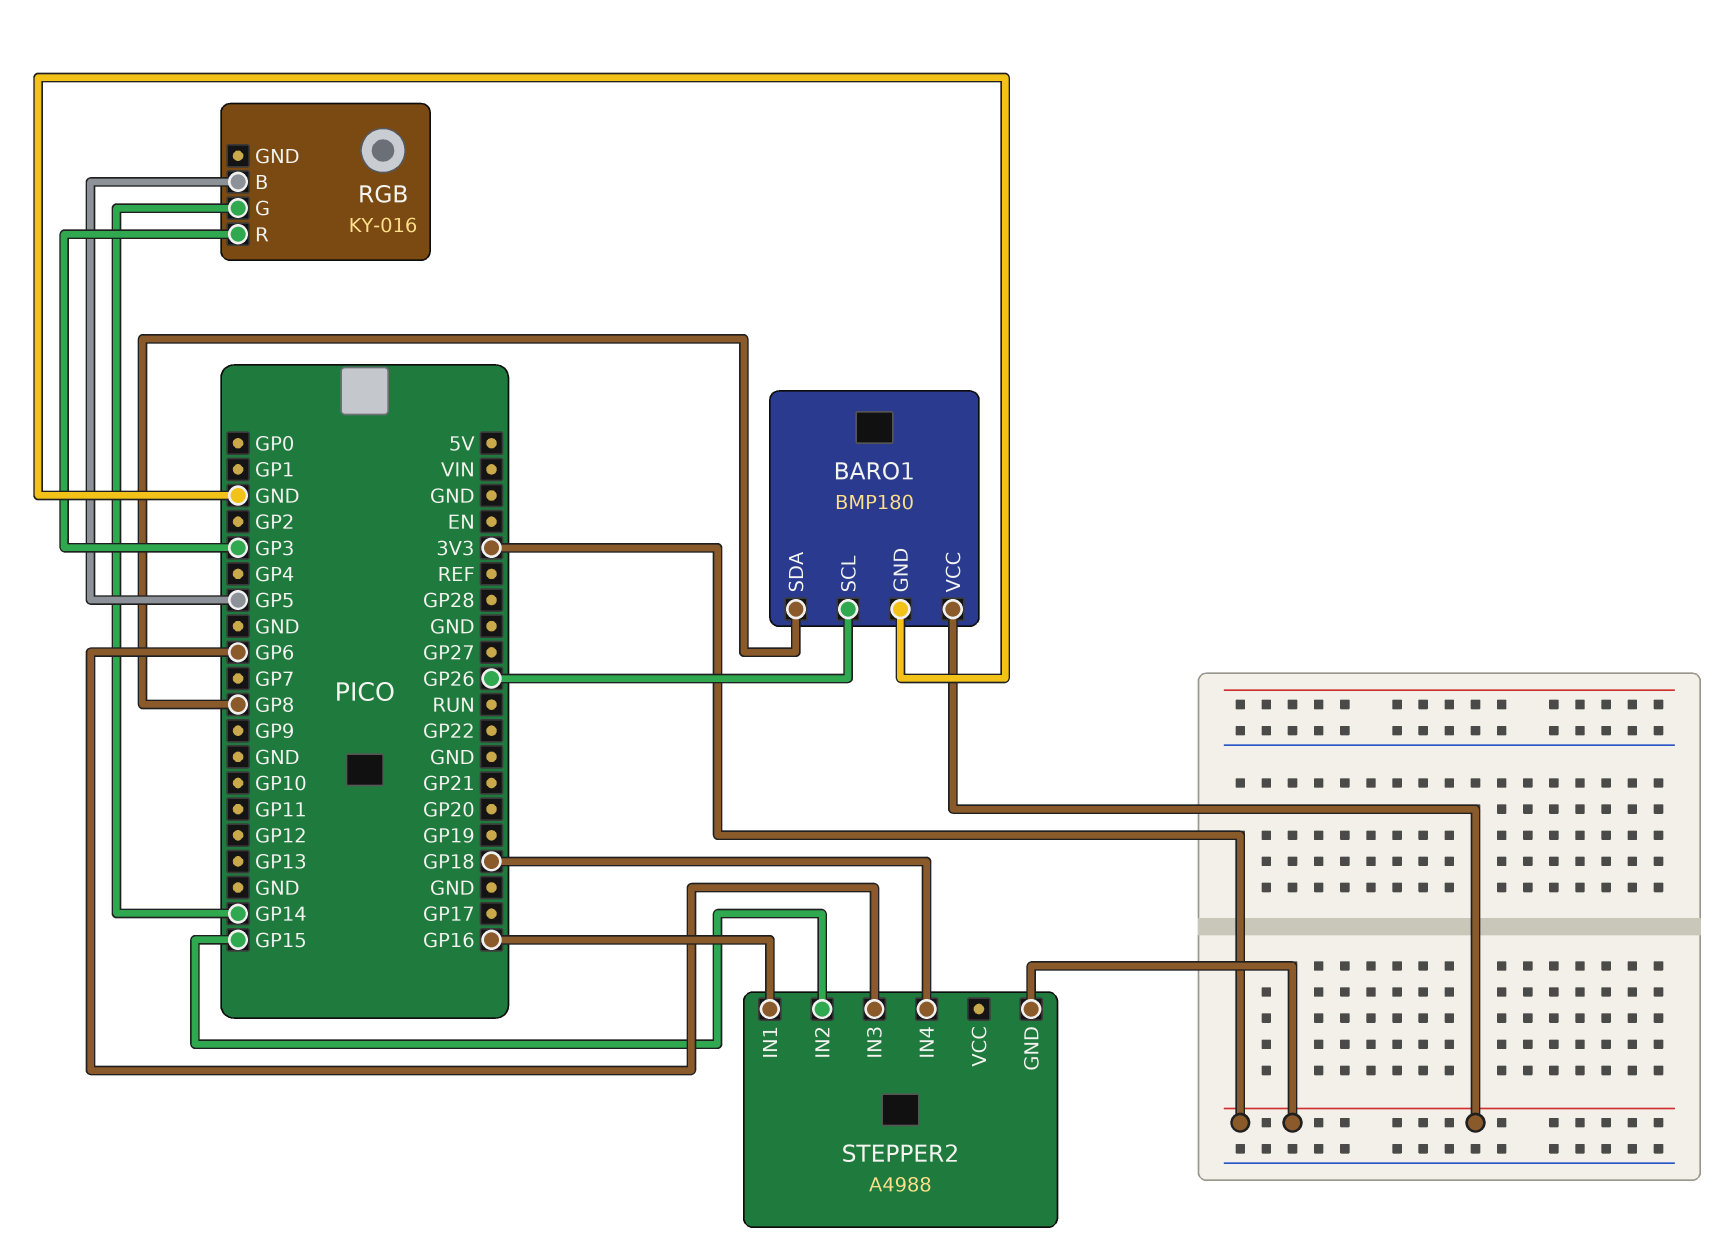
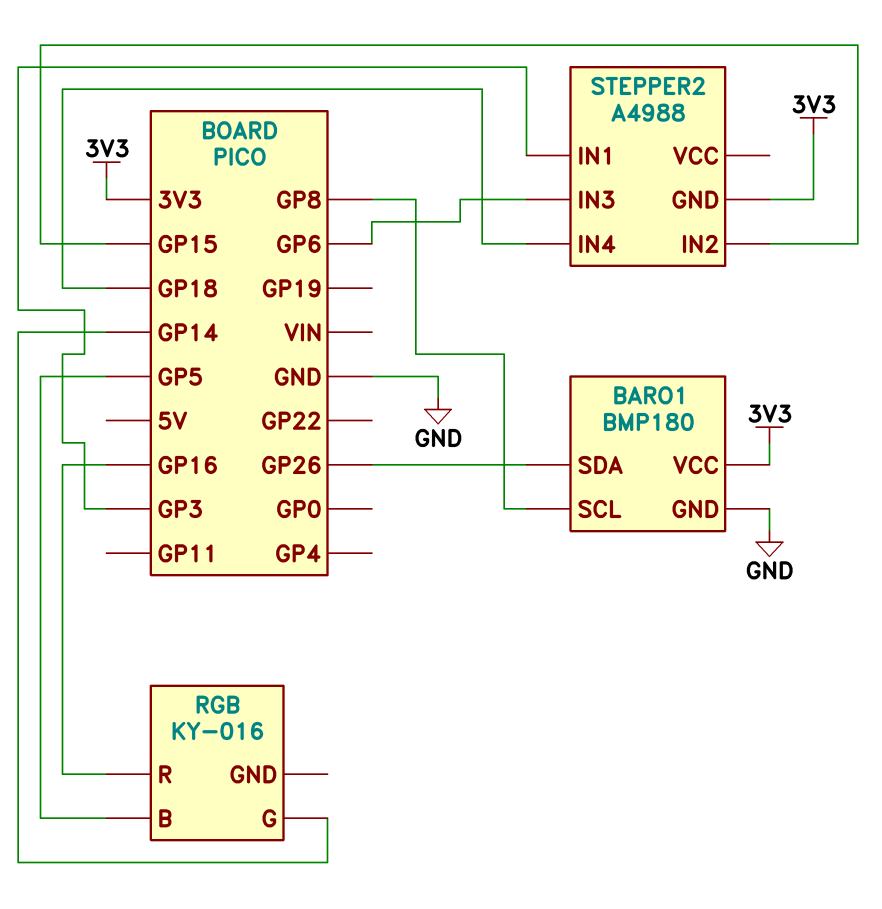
BARO1 pin SCL: GP26 -> GP8
BARO1 pin SDA: GP8 -> GP26
RGB pin R: GP3 -> GP16
STEPPER2 pin IN1: GP16 -> GP3

